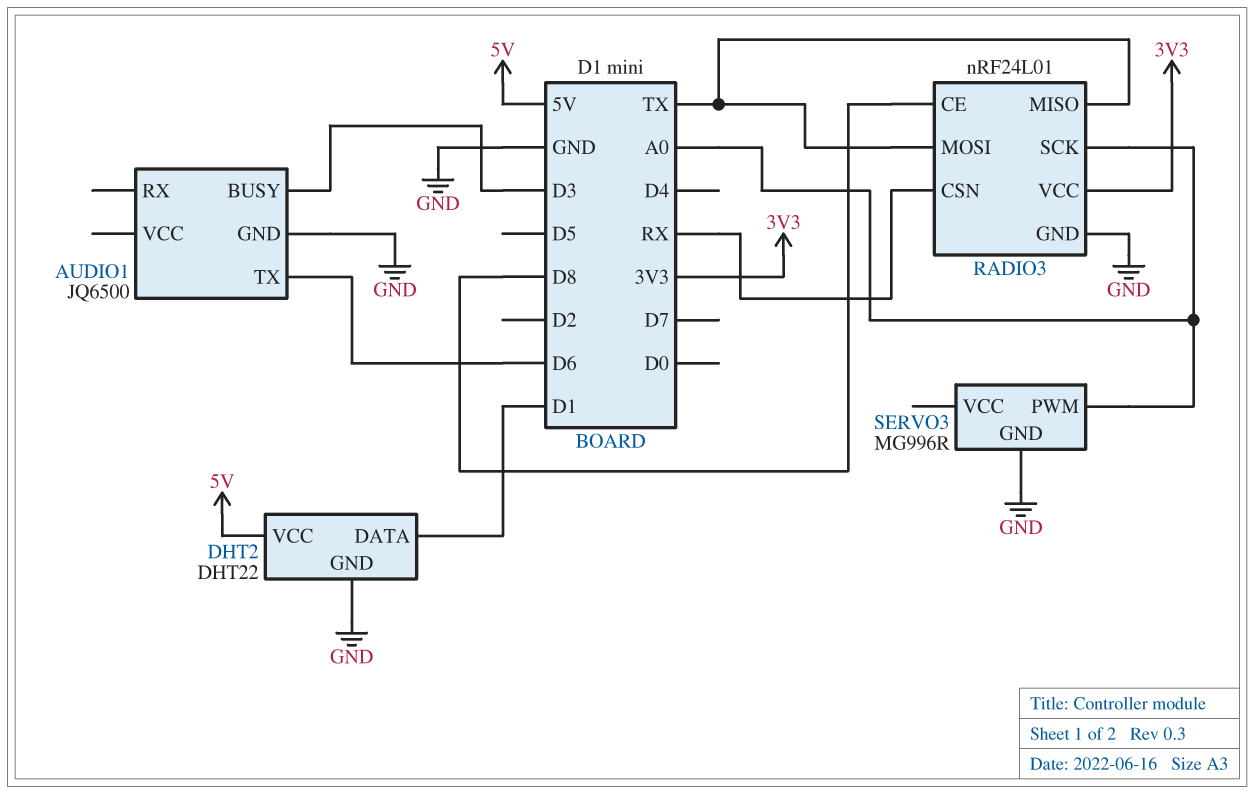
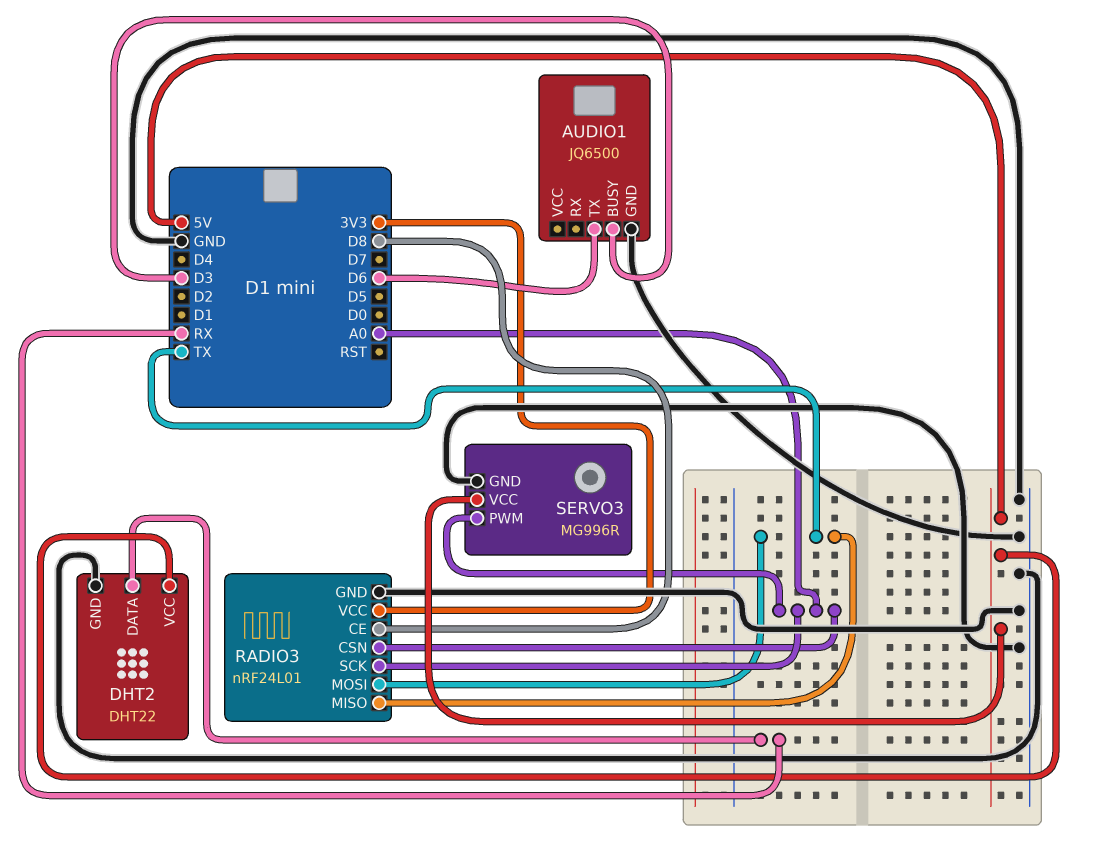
DHT2 pin DATA: D1 -> RX
RADIO3 pin CSN: RX -> A0
SERVO3 pin VCC: none -> 5V

